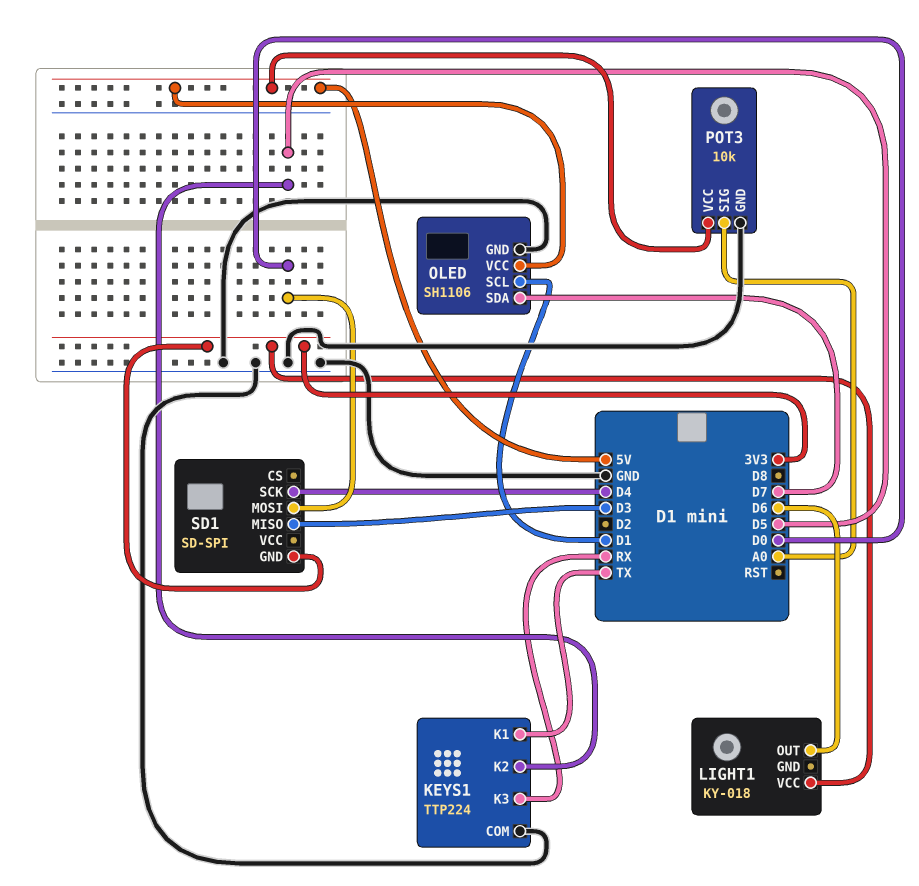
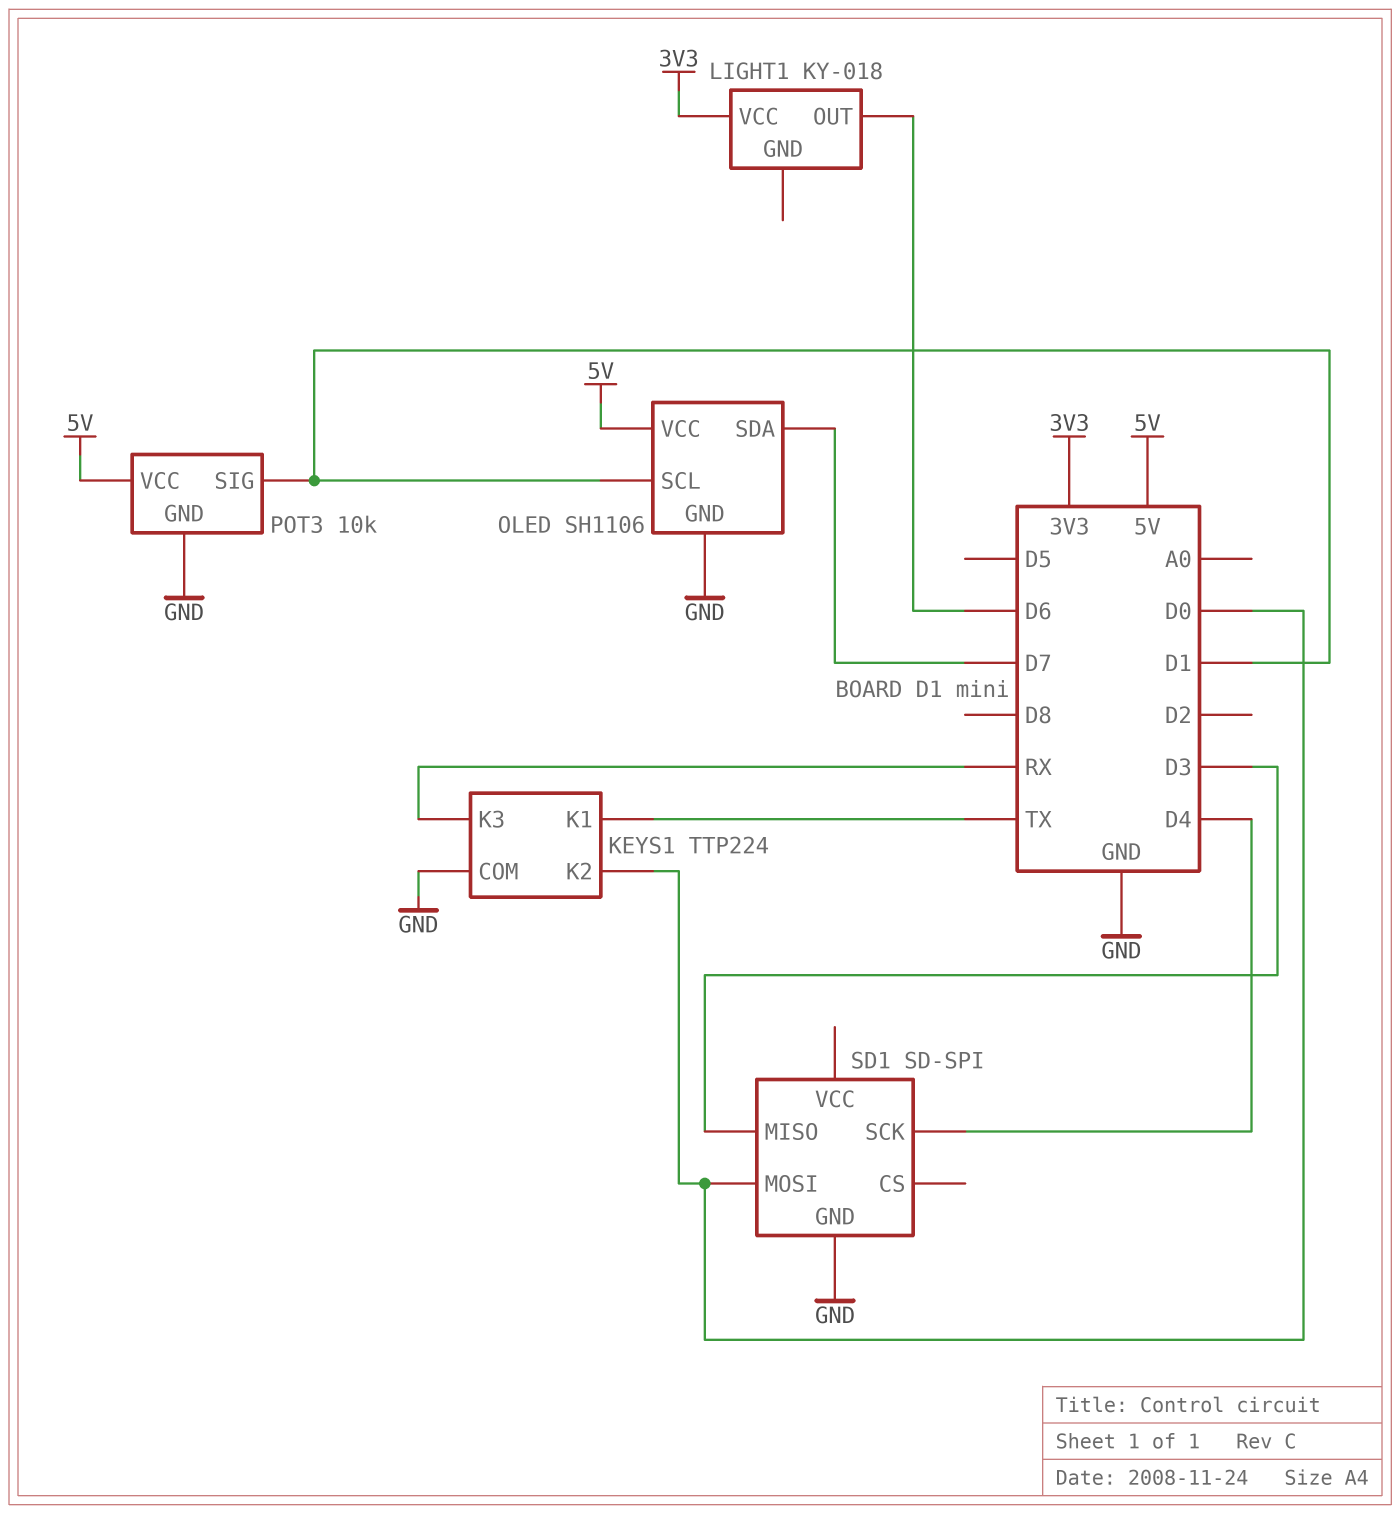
KEYS1 pin K2: D5 -> D0
POT3 pin SIG: A0 -> D1
SD1 pin GND: 3V3 -> GND

